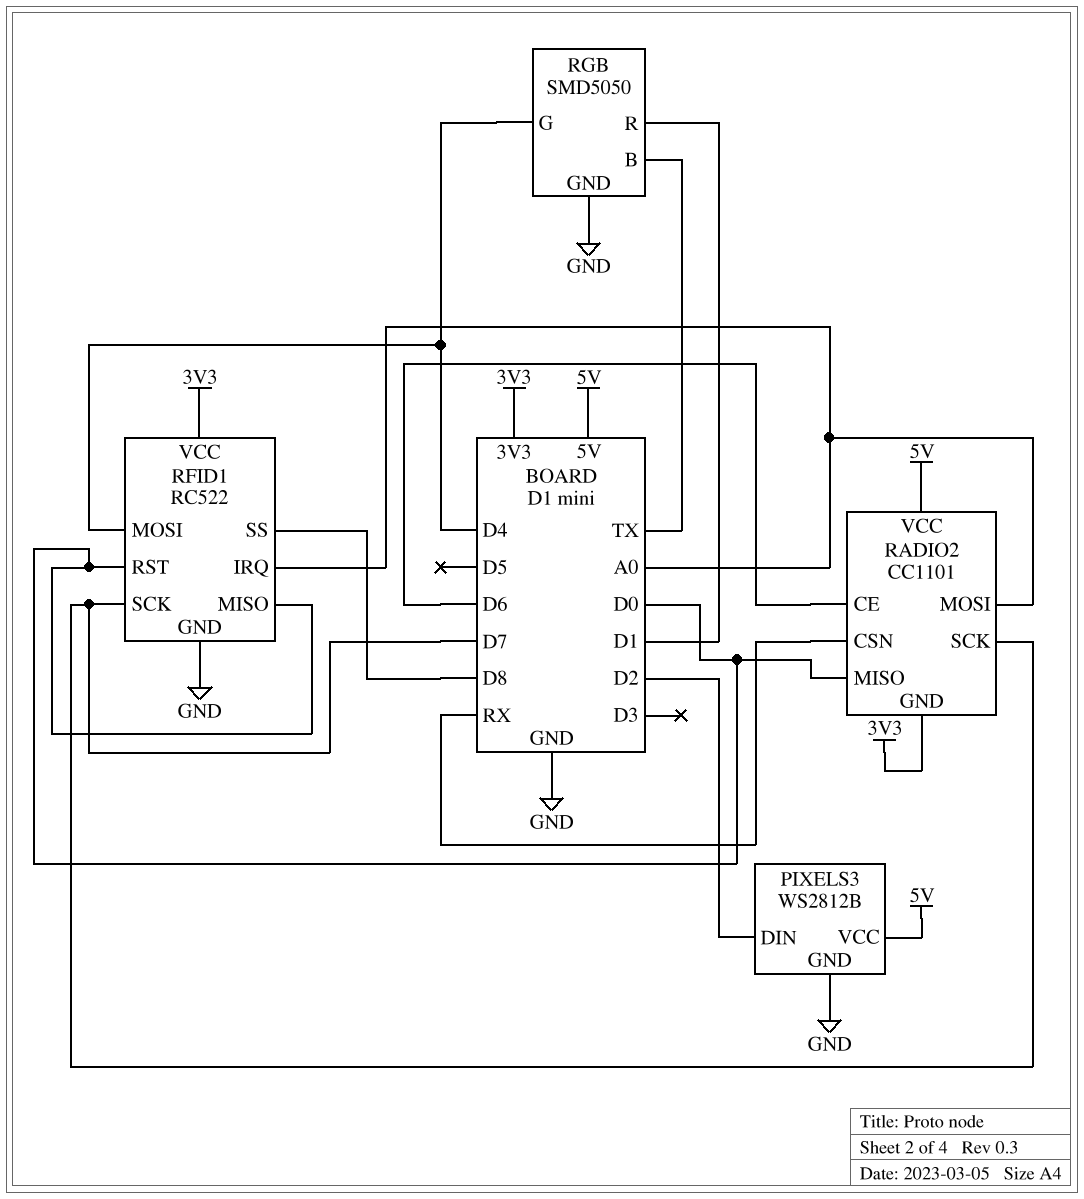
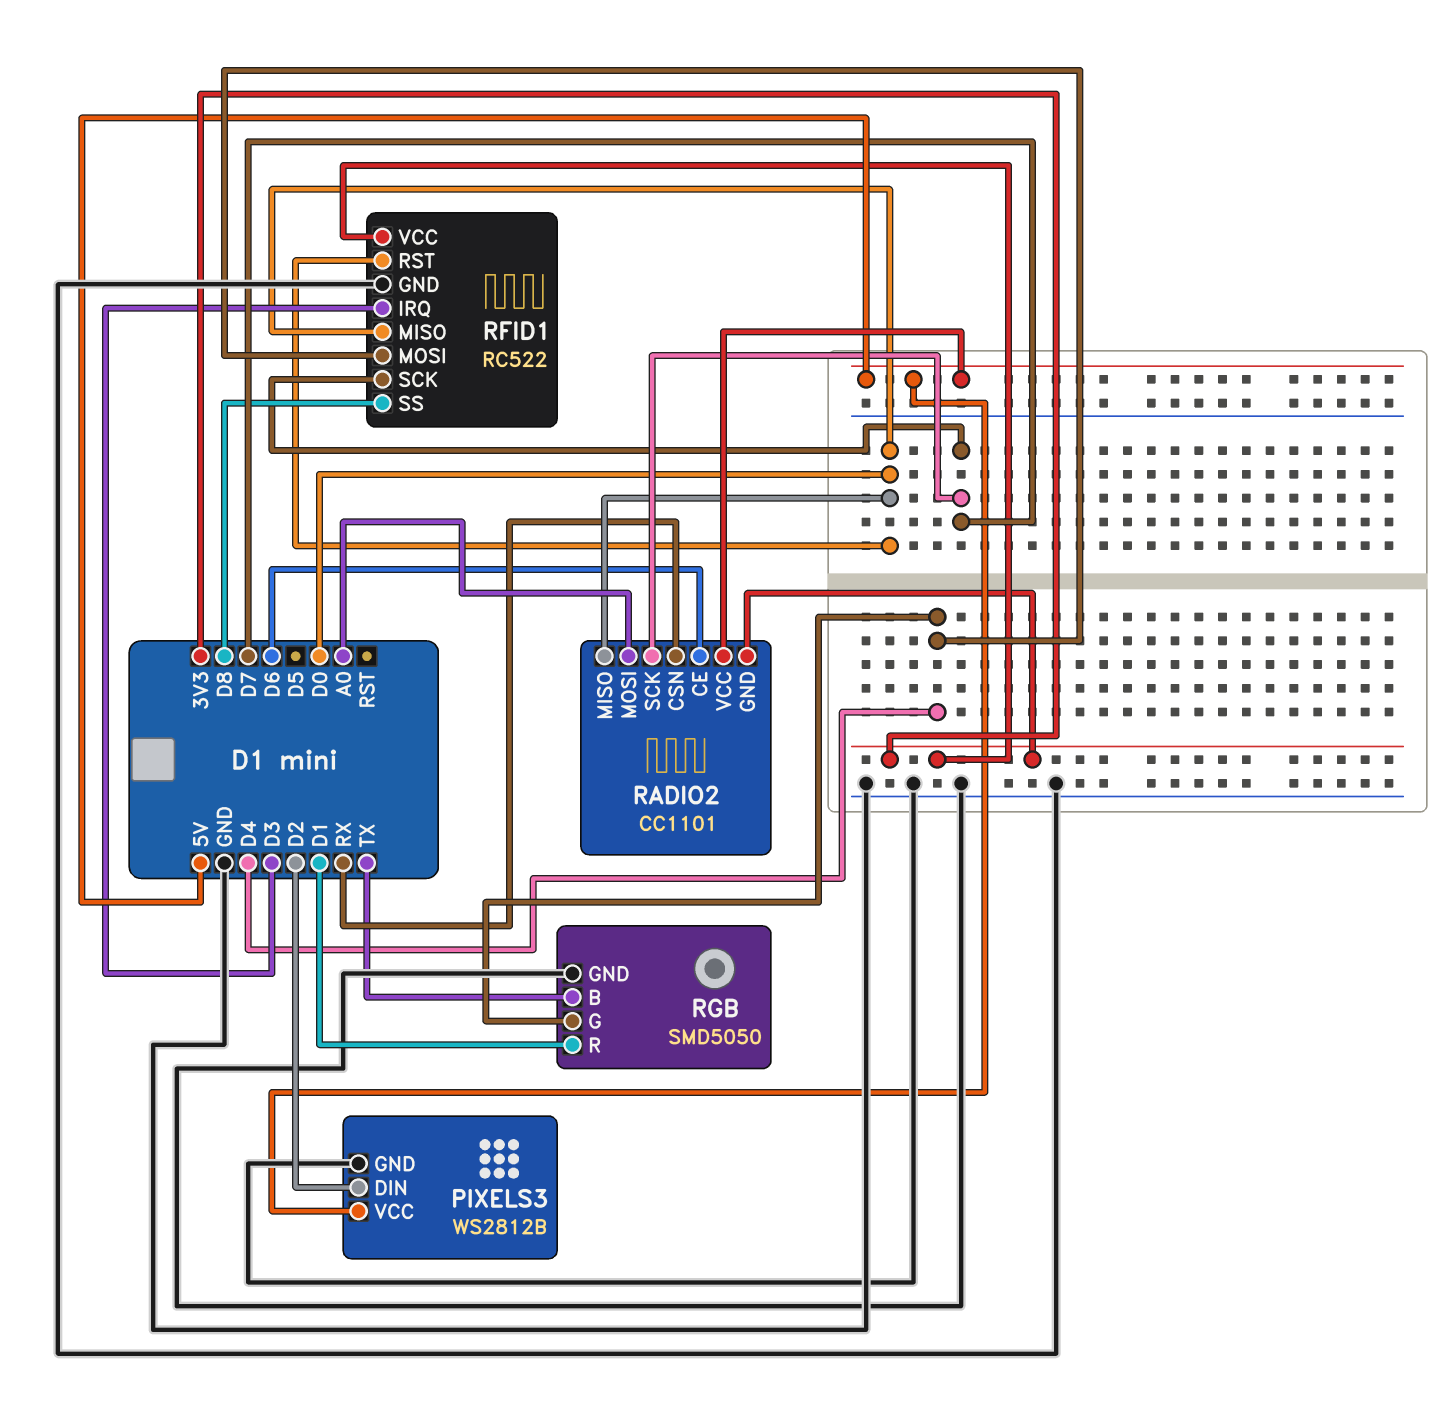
RFID1 pin IRQ: A0 -> D3

